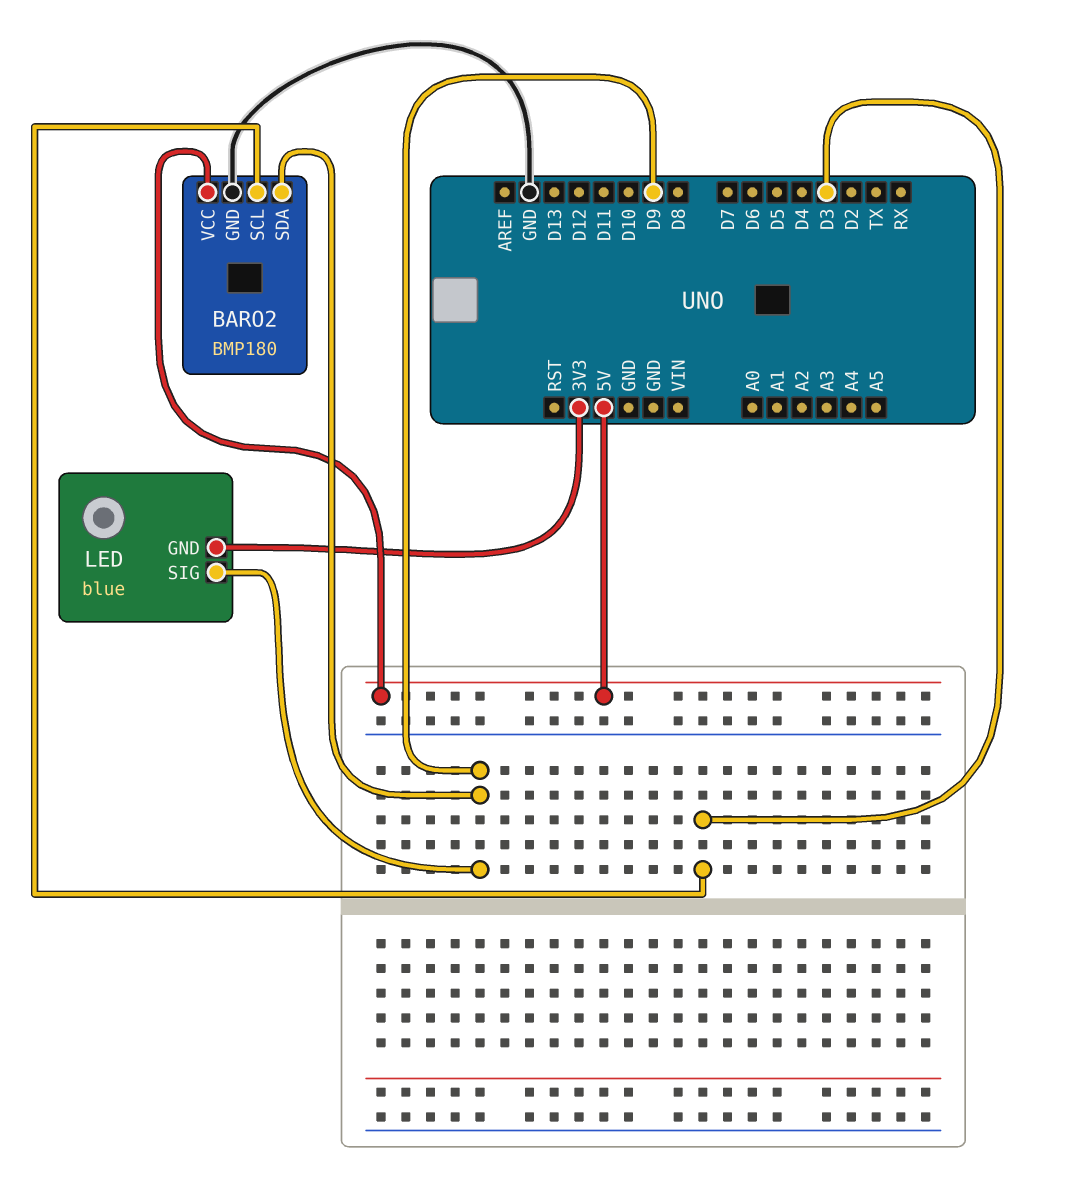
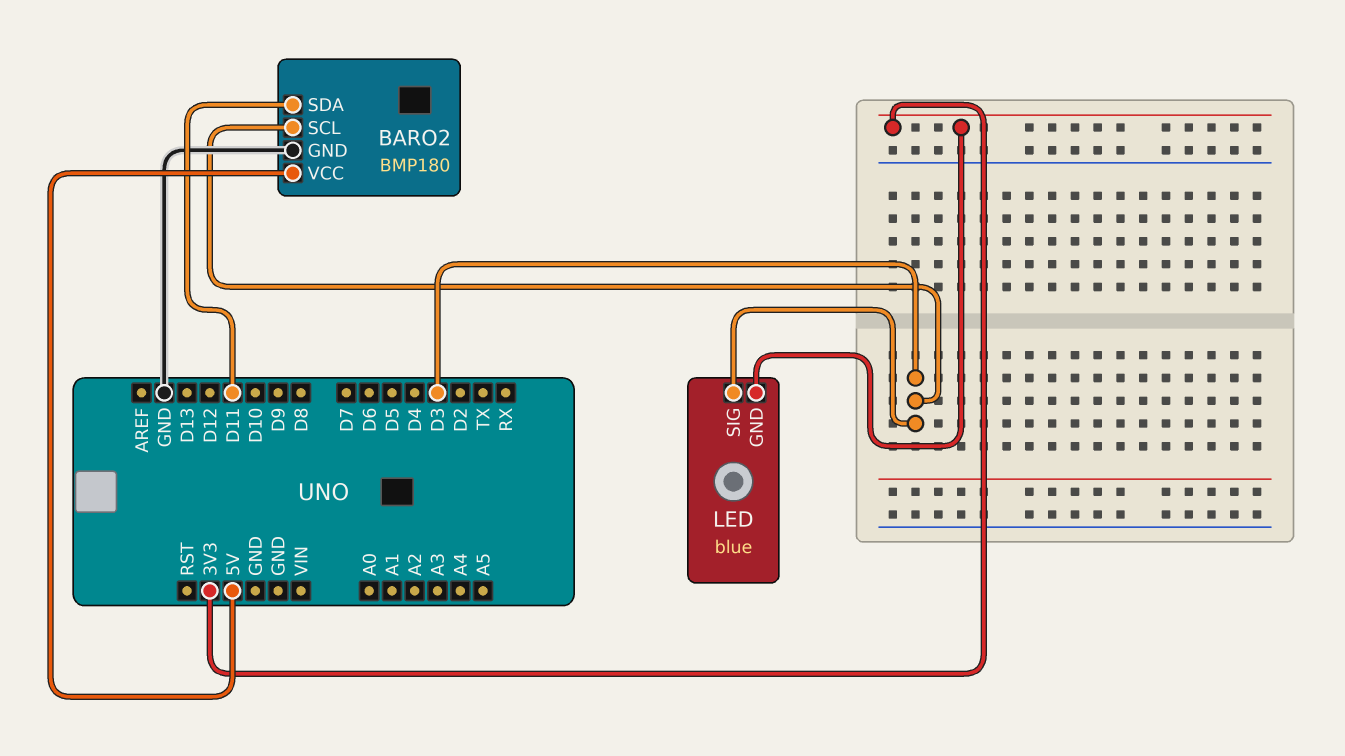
BARO2 pin SDA: D9 -> D11
LED pin SIG: D9 -> D3

